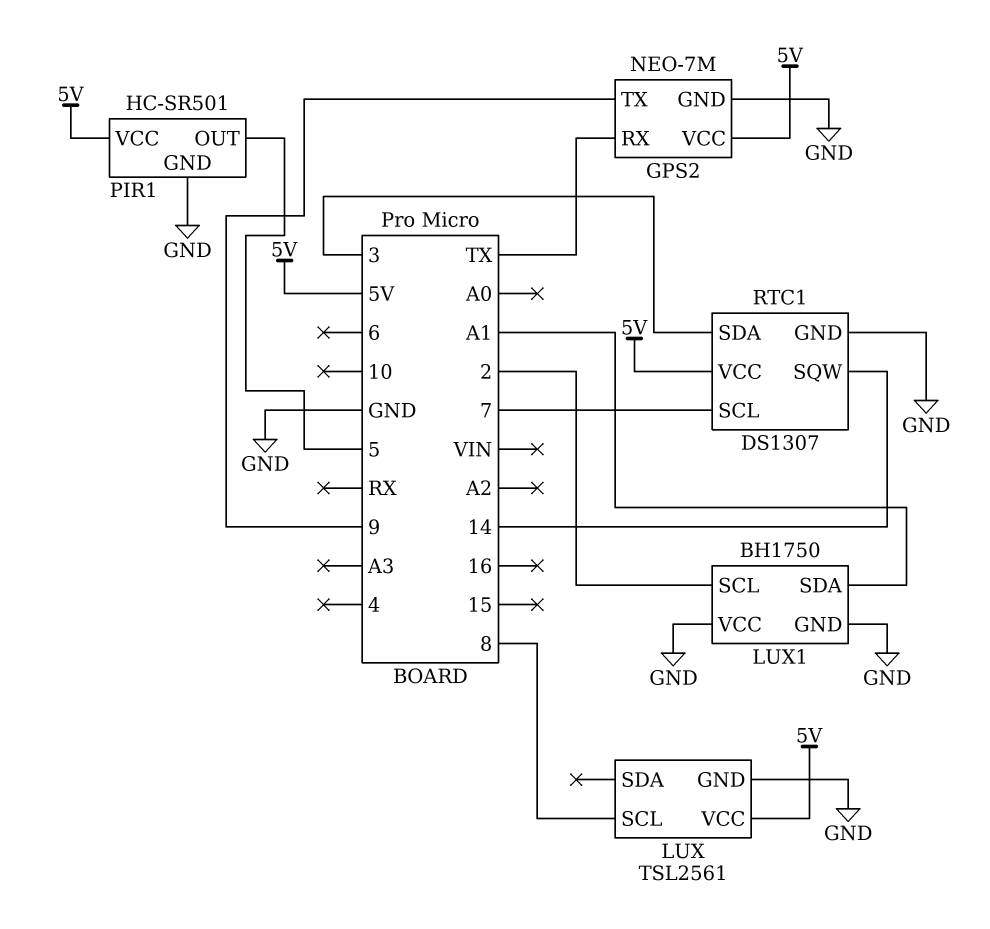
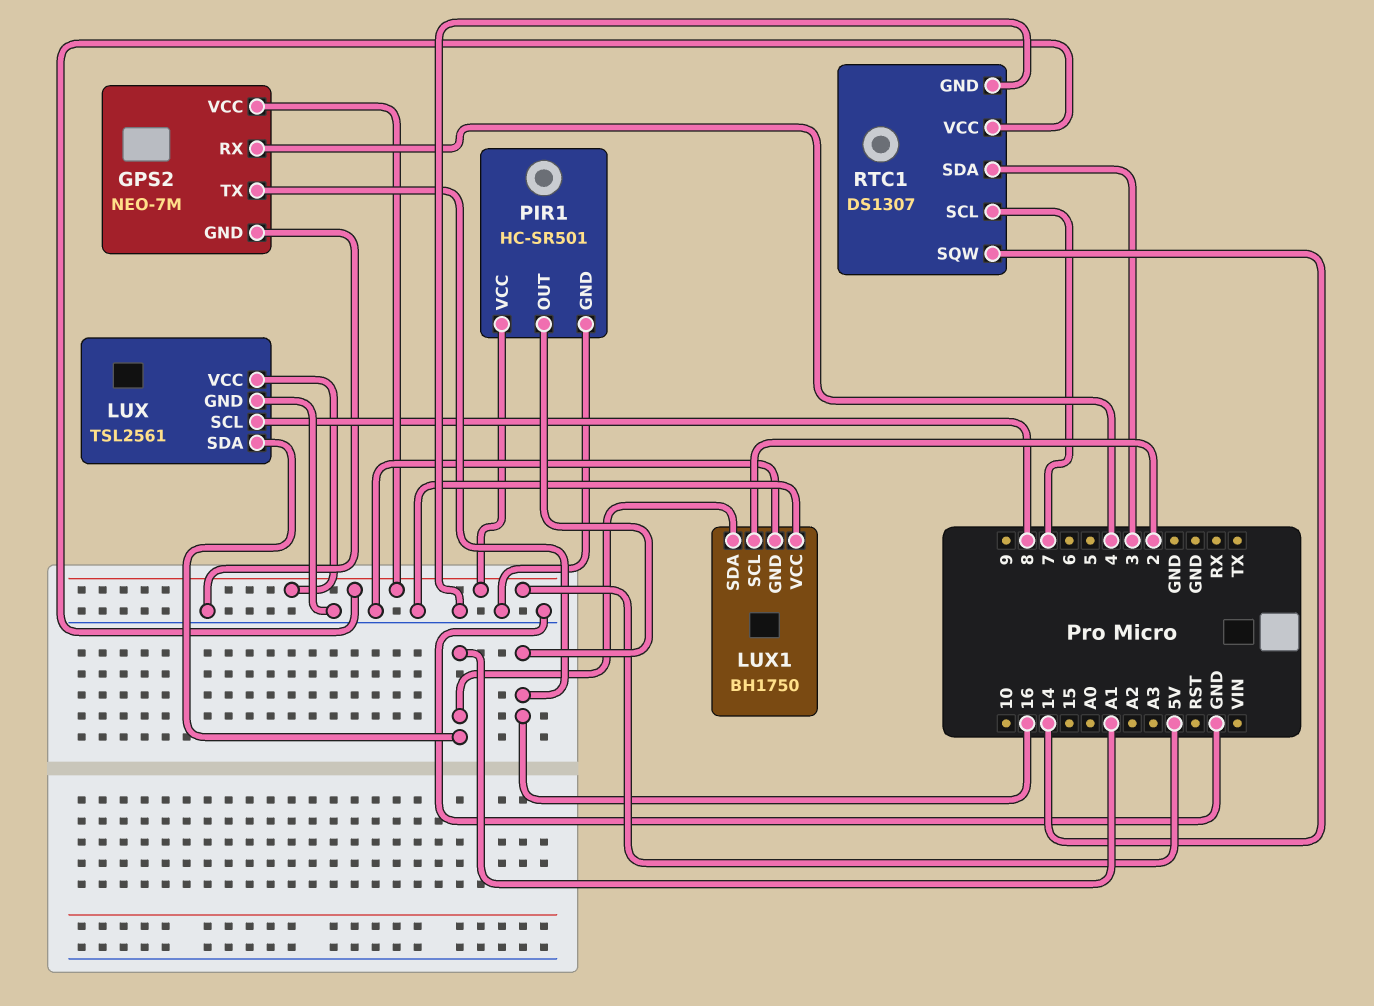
GPS2 pin RX: TX -> 4
GPS2 pin TX: 9 -> 16
LUX pin SDA: none -> A1
PIR1 pin OUT: 5 -> 16

